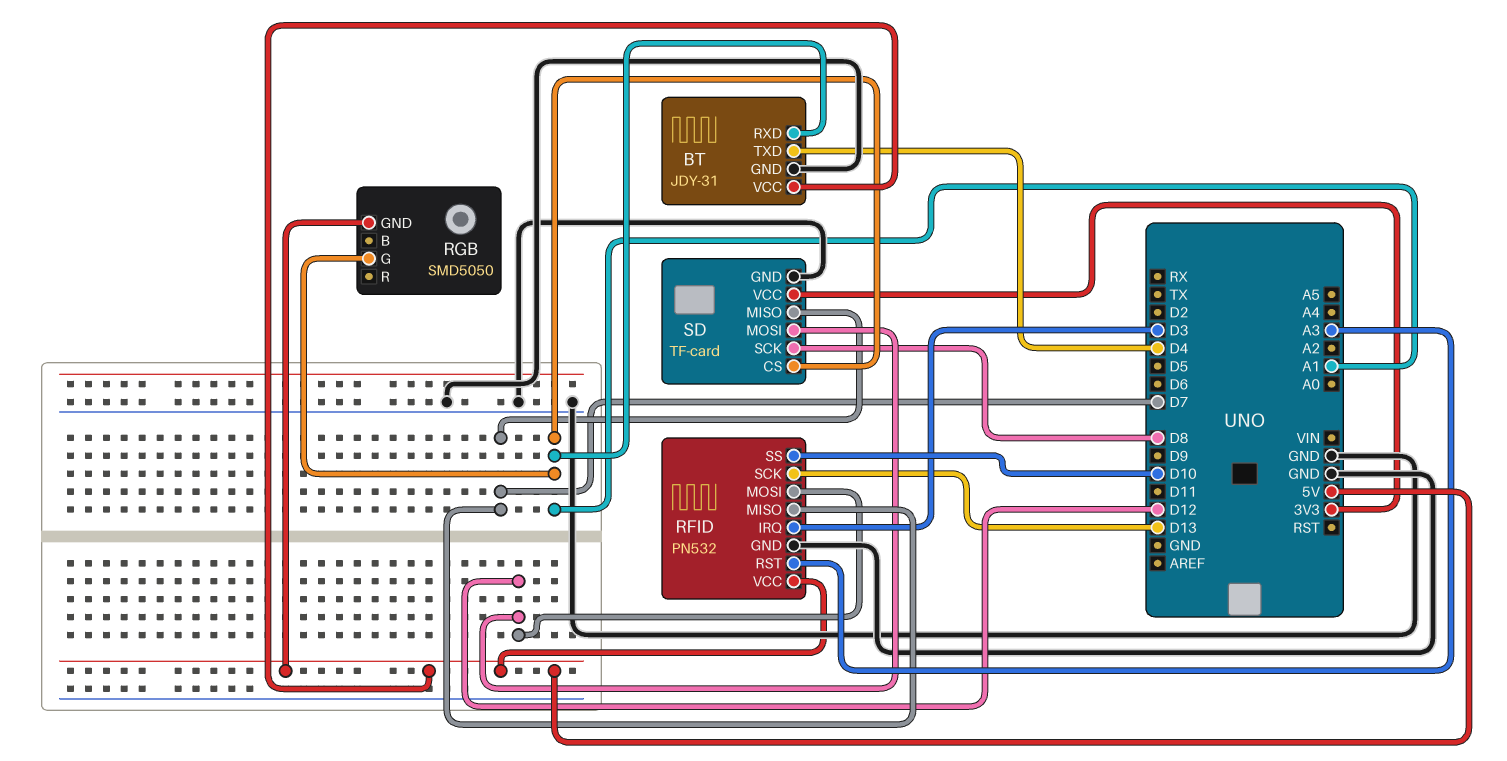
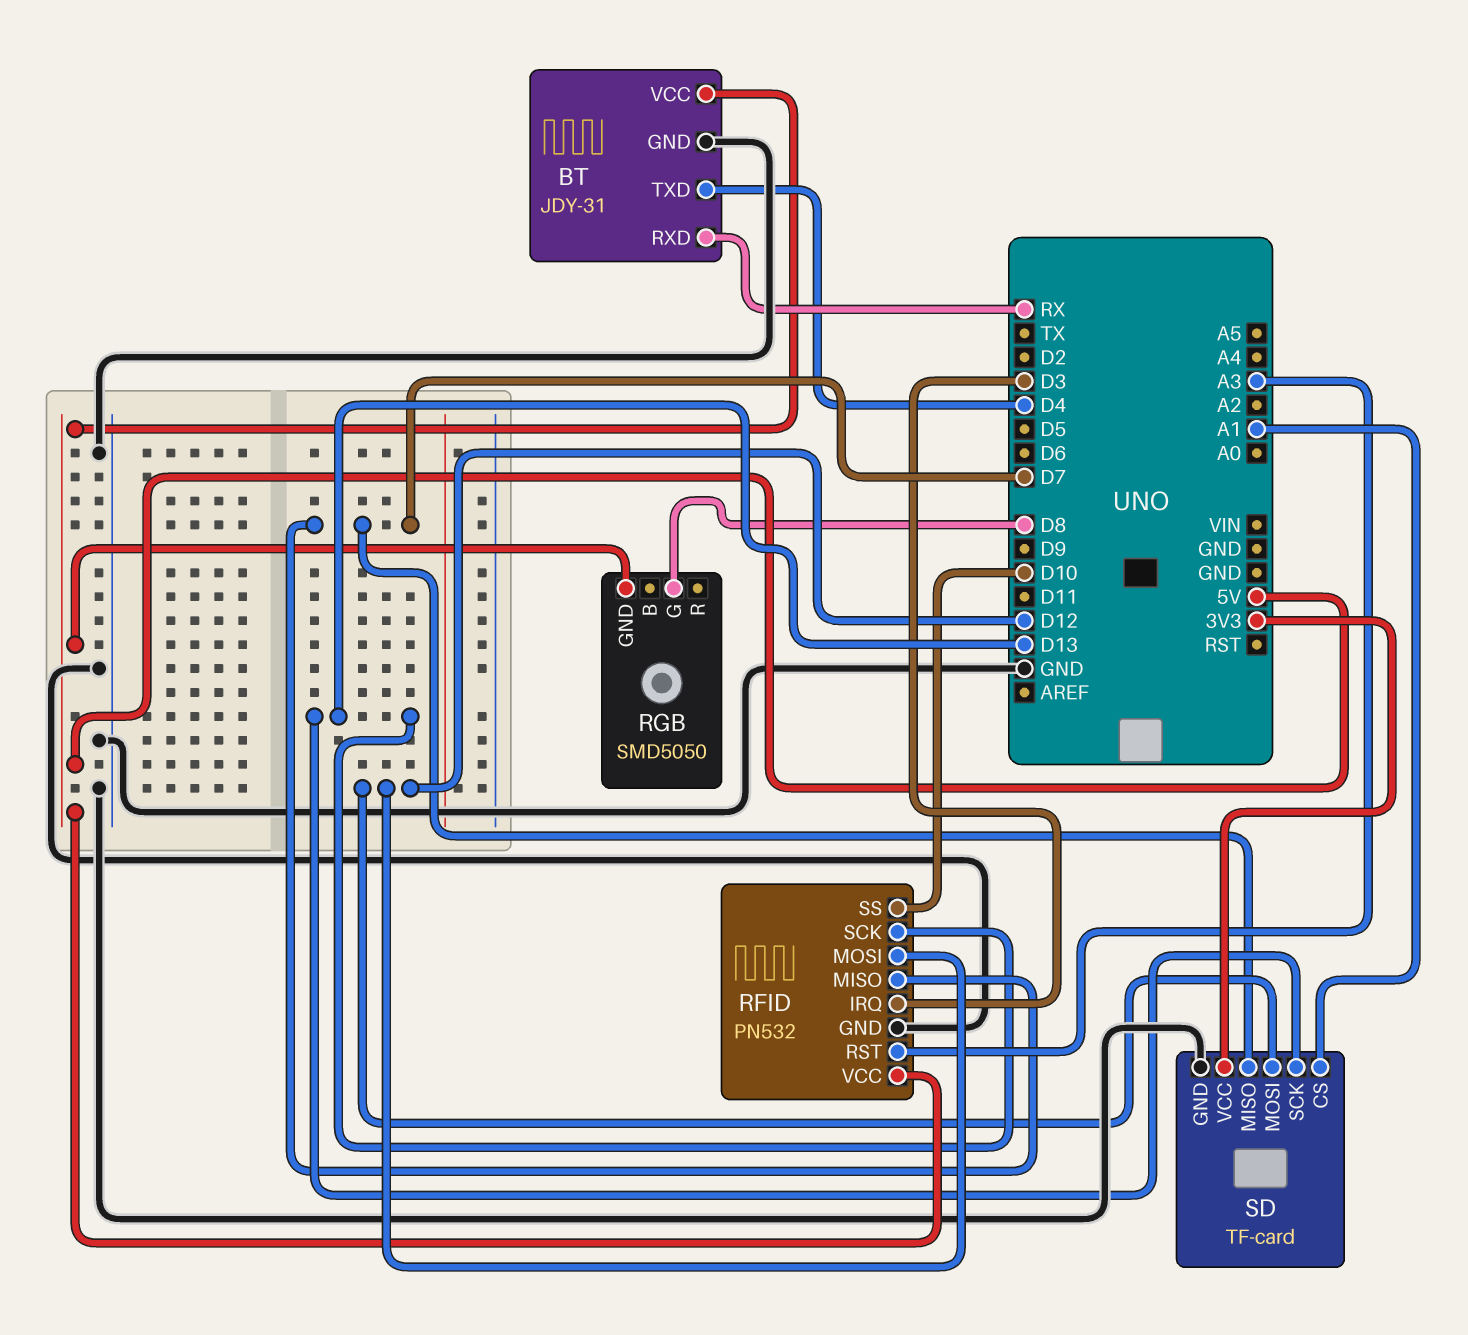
BT pin RXD: A1 -> RX
RGB pin G: A1 -> D8
SD pin SCK: D8 -> D13

